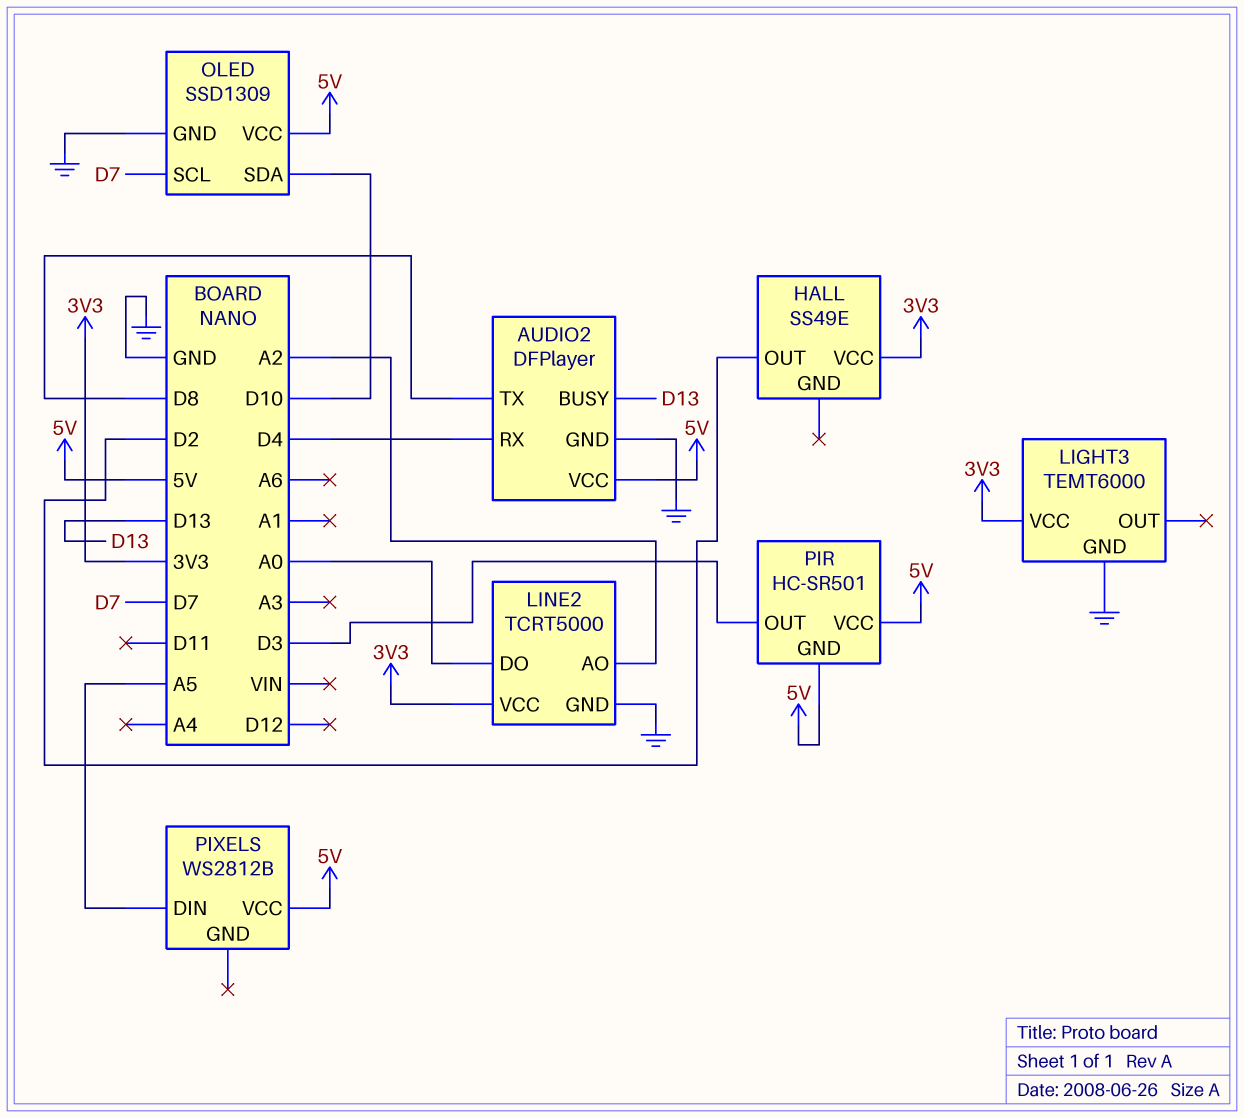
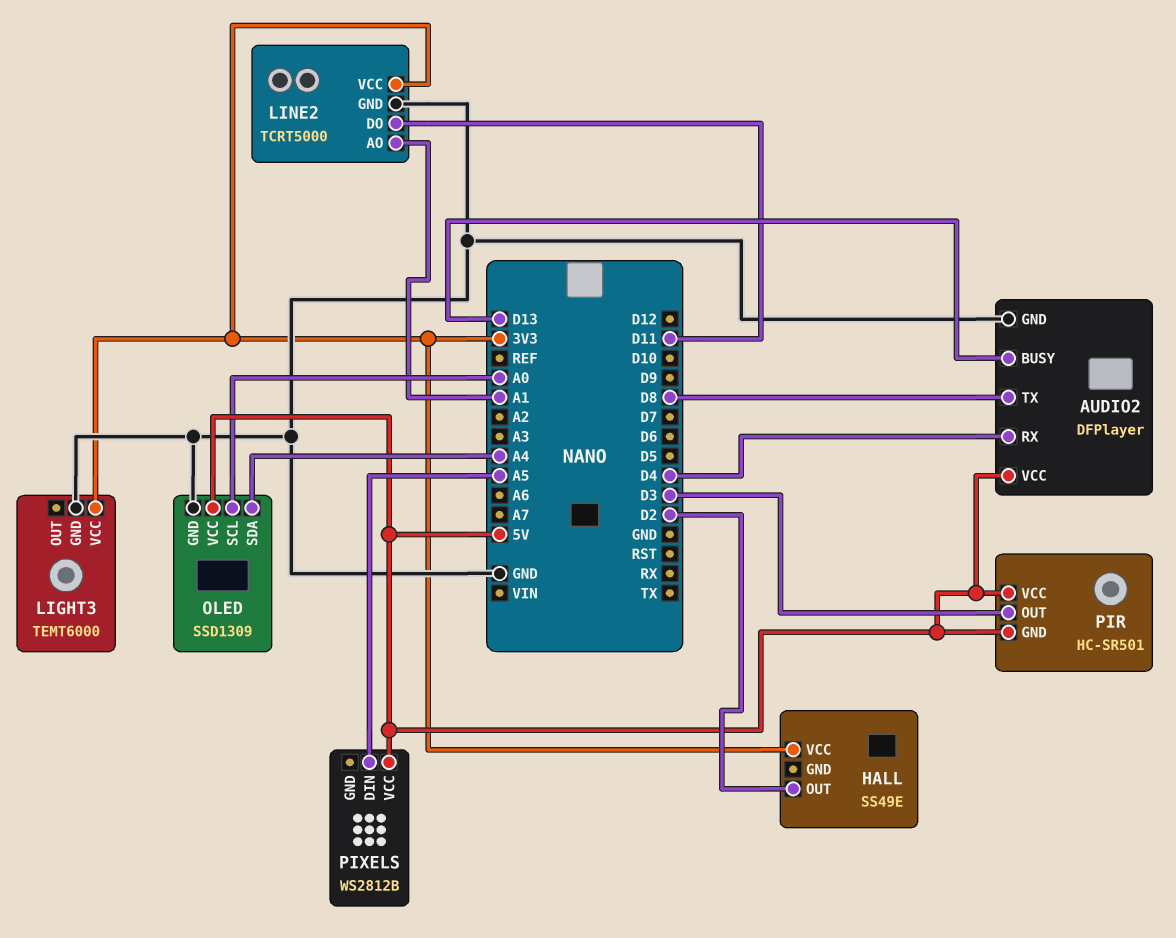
LINE2 pin AO: A2 -> A1
LINE2 pin DO: A0 -> D11
OLED pin SCL: D7 -> A0
OLED pin SDA: D10 -> A4

